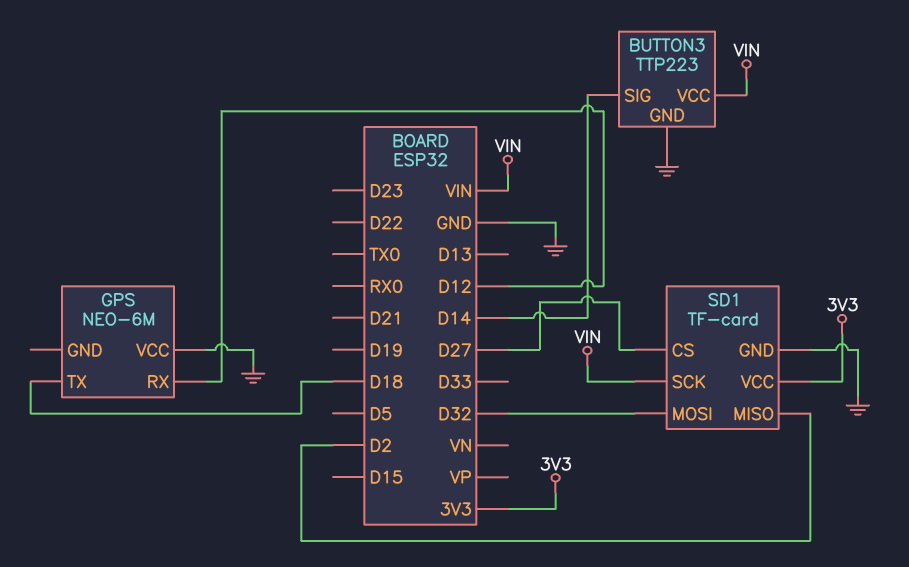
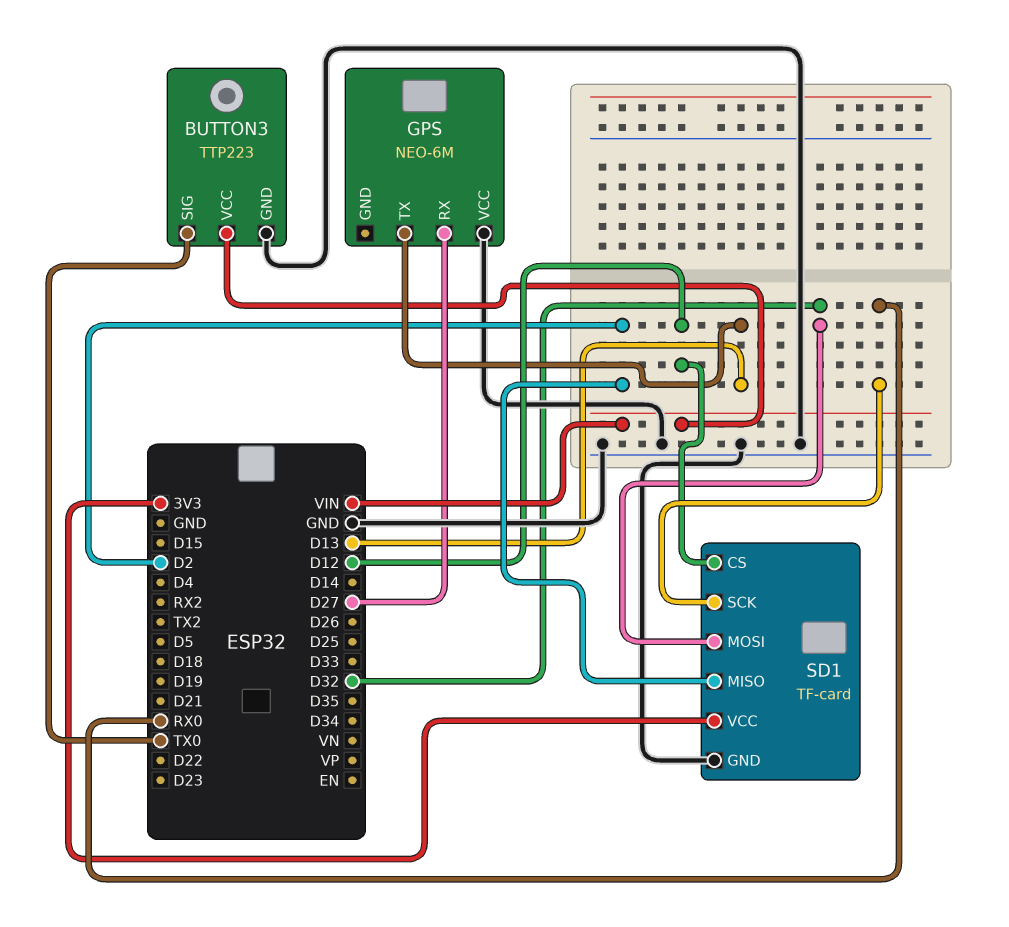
BUTTON3 pin SIG: D14 -> TX0
GPS pin RX: D12 -> D27
GPS pin TX: D18 -> D13
SD1 pin CS: D27 -> D12
SD1 pin SCK: VIN -> RX0

